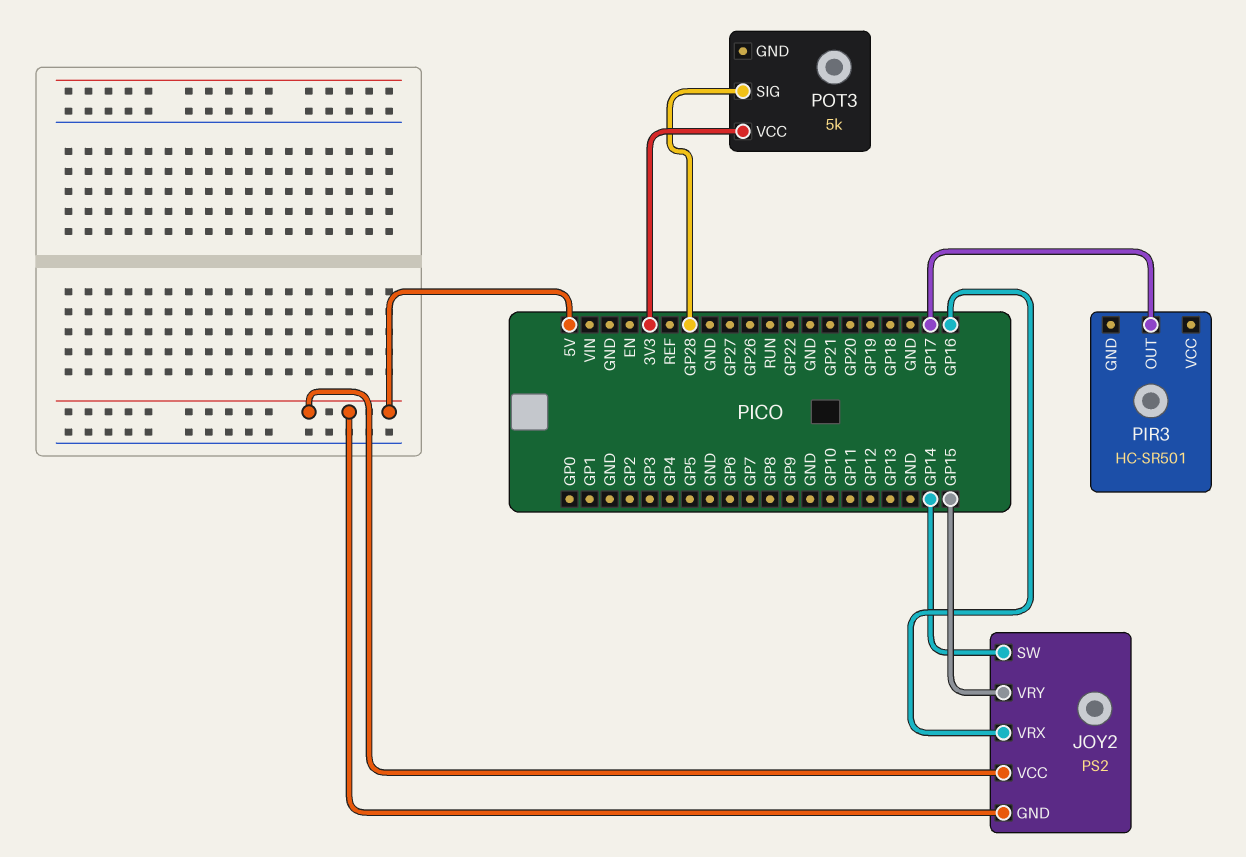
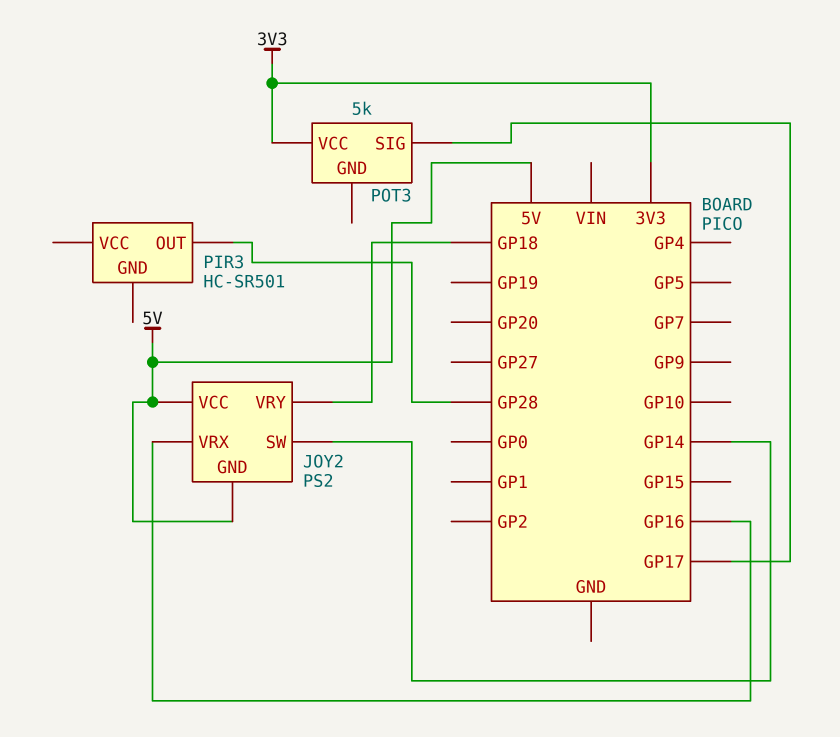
JOY2 pin VRY: GP15 -> GP18
PIR3 pin OUT: GP17 -> GP28
POT3 pin SIG: GP28 -> GP17

